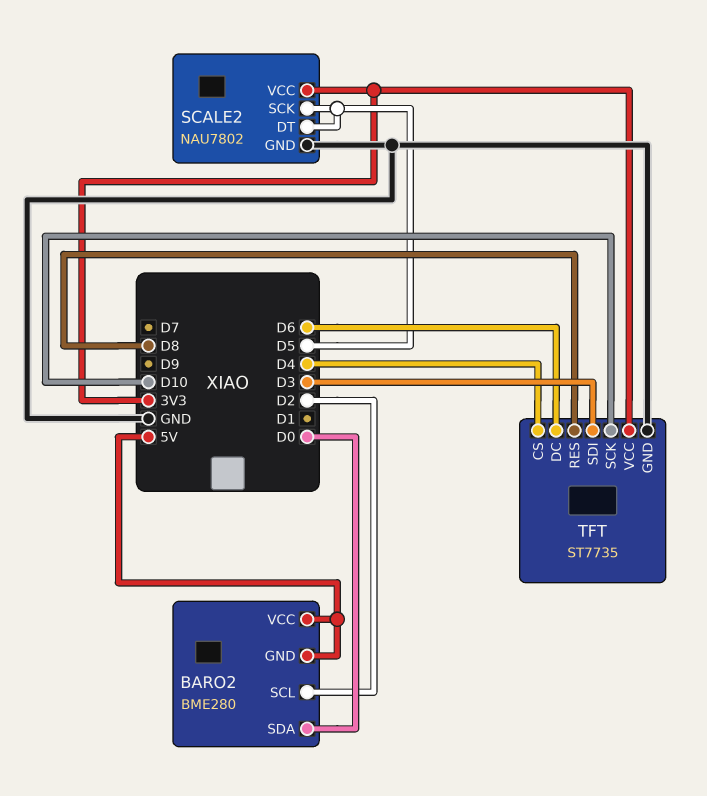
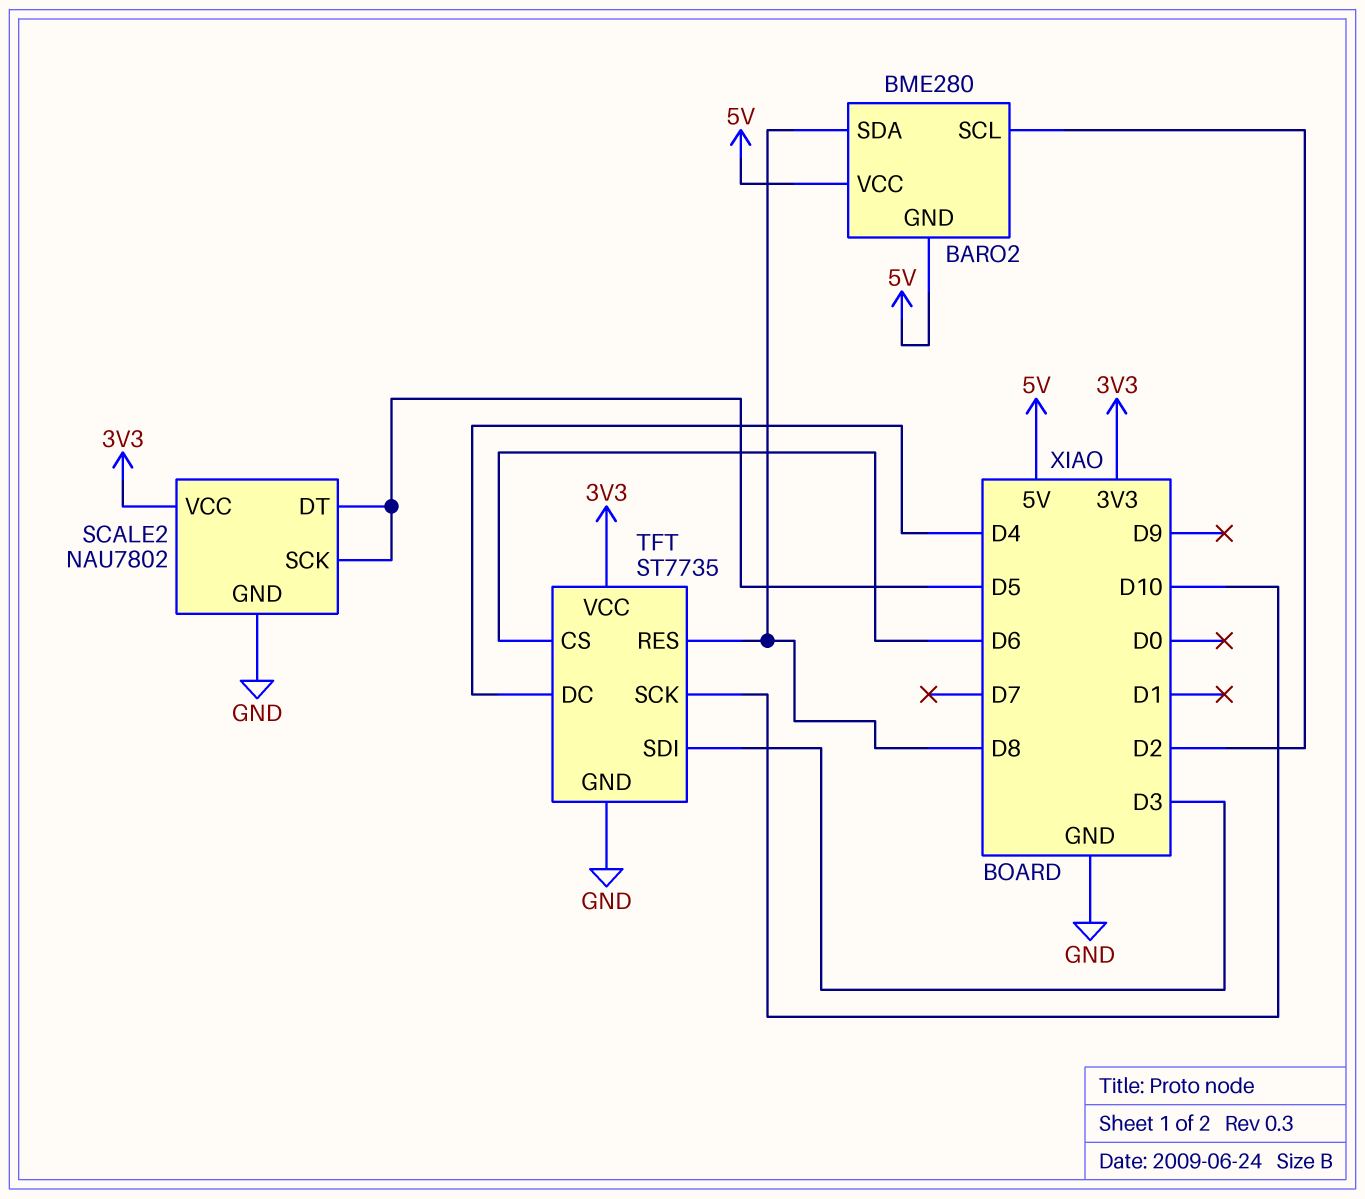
BARO2 pin SDA: D0 -> D8
TFT pin CS: D4 -> D6
TFT pin DC: D6 -> D4

